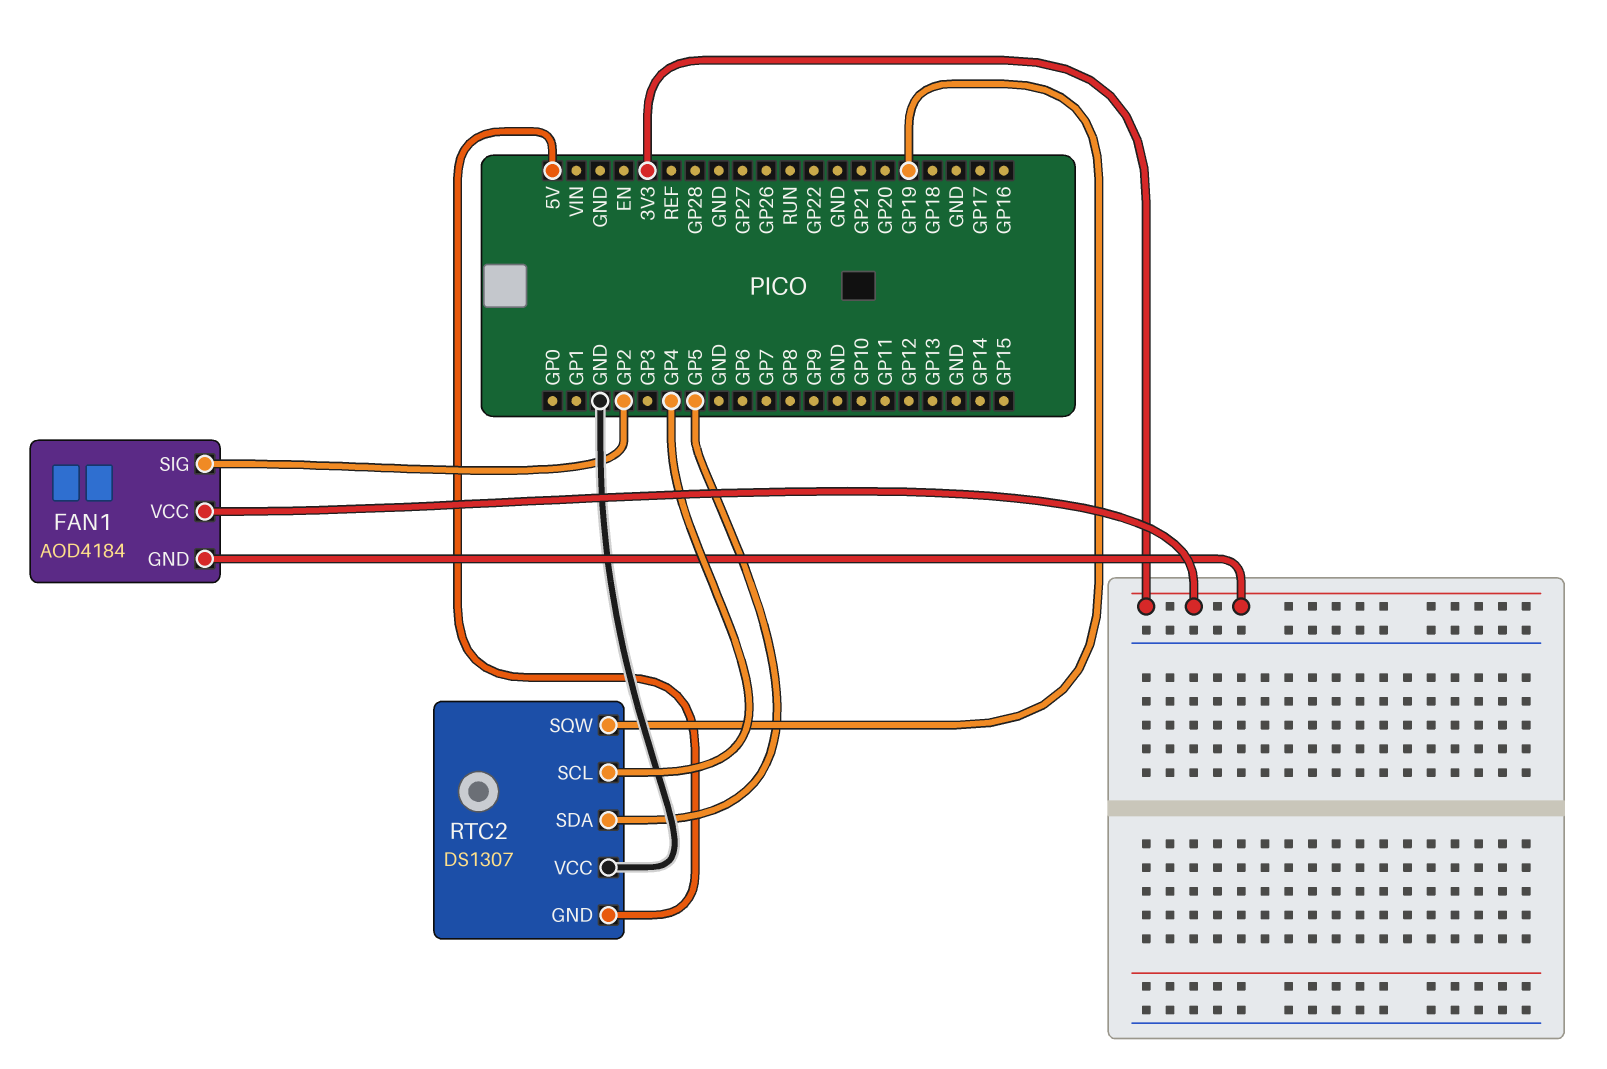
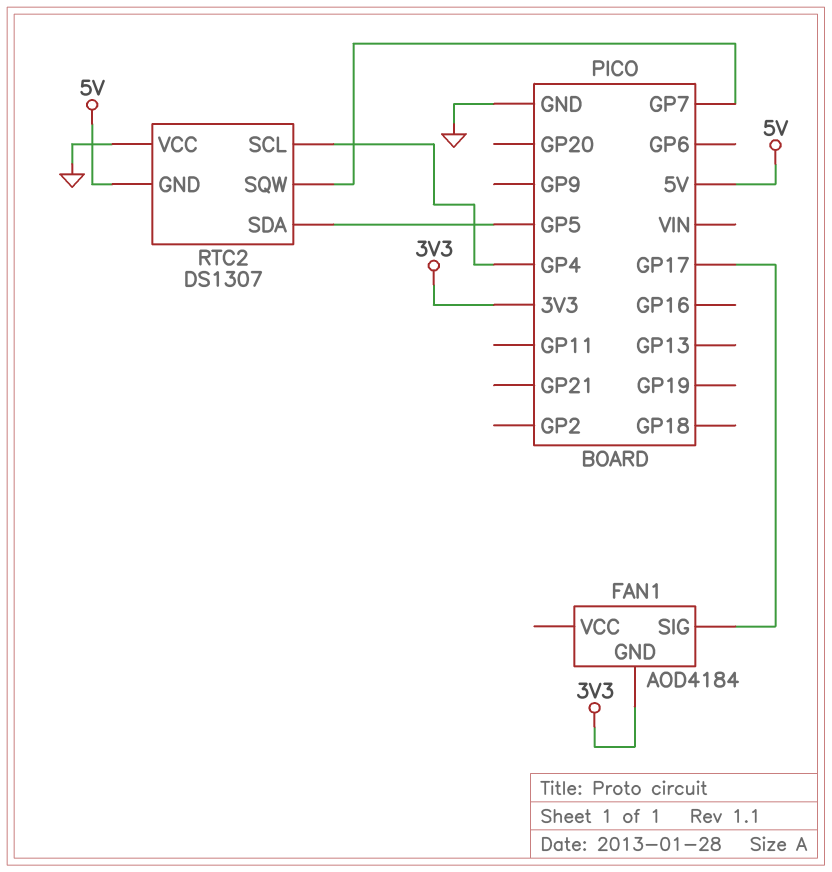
FAN1 pin SIG: GP2 -> GP17
FAN1 pin VCC: 3V3 -> none
RTC2 pin SQW: GP19 -> GP7

